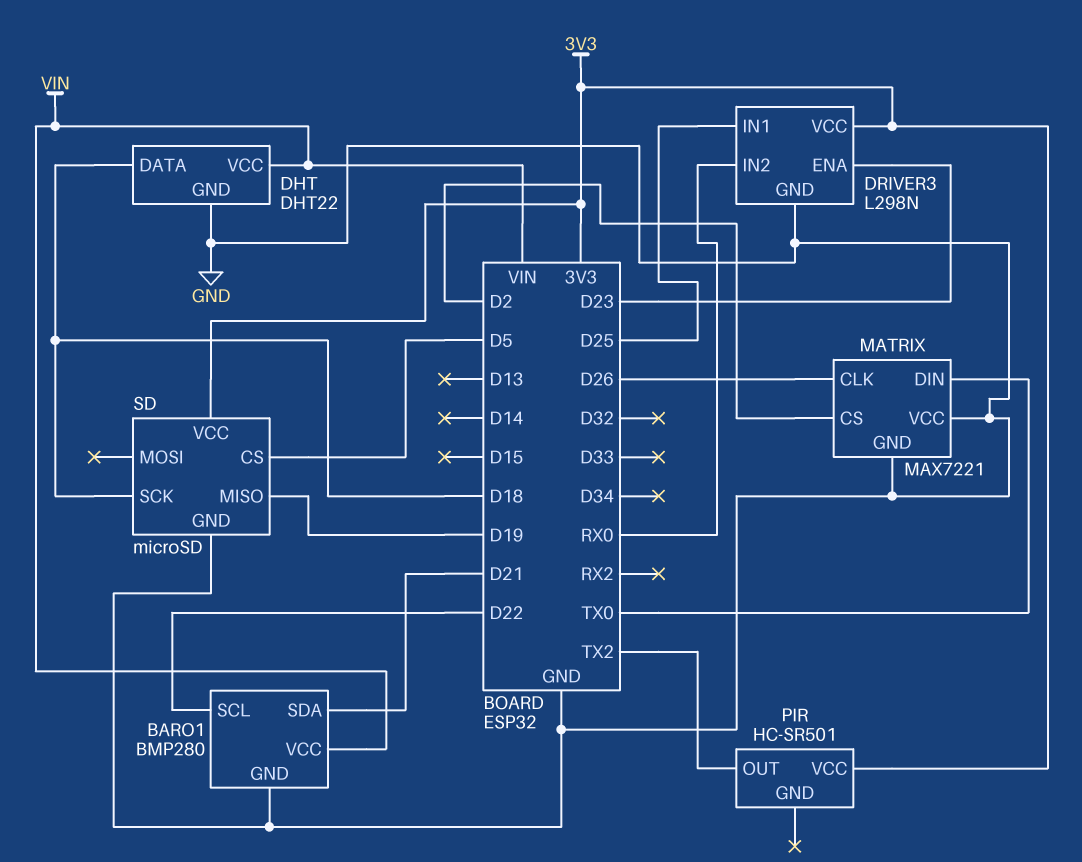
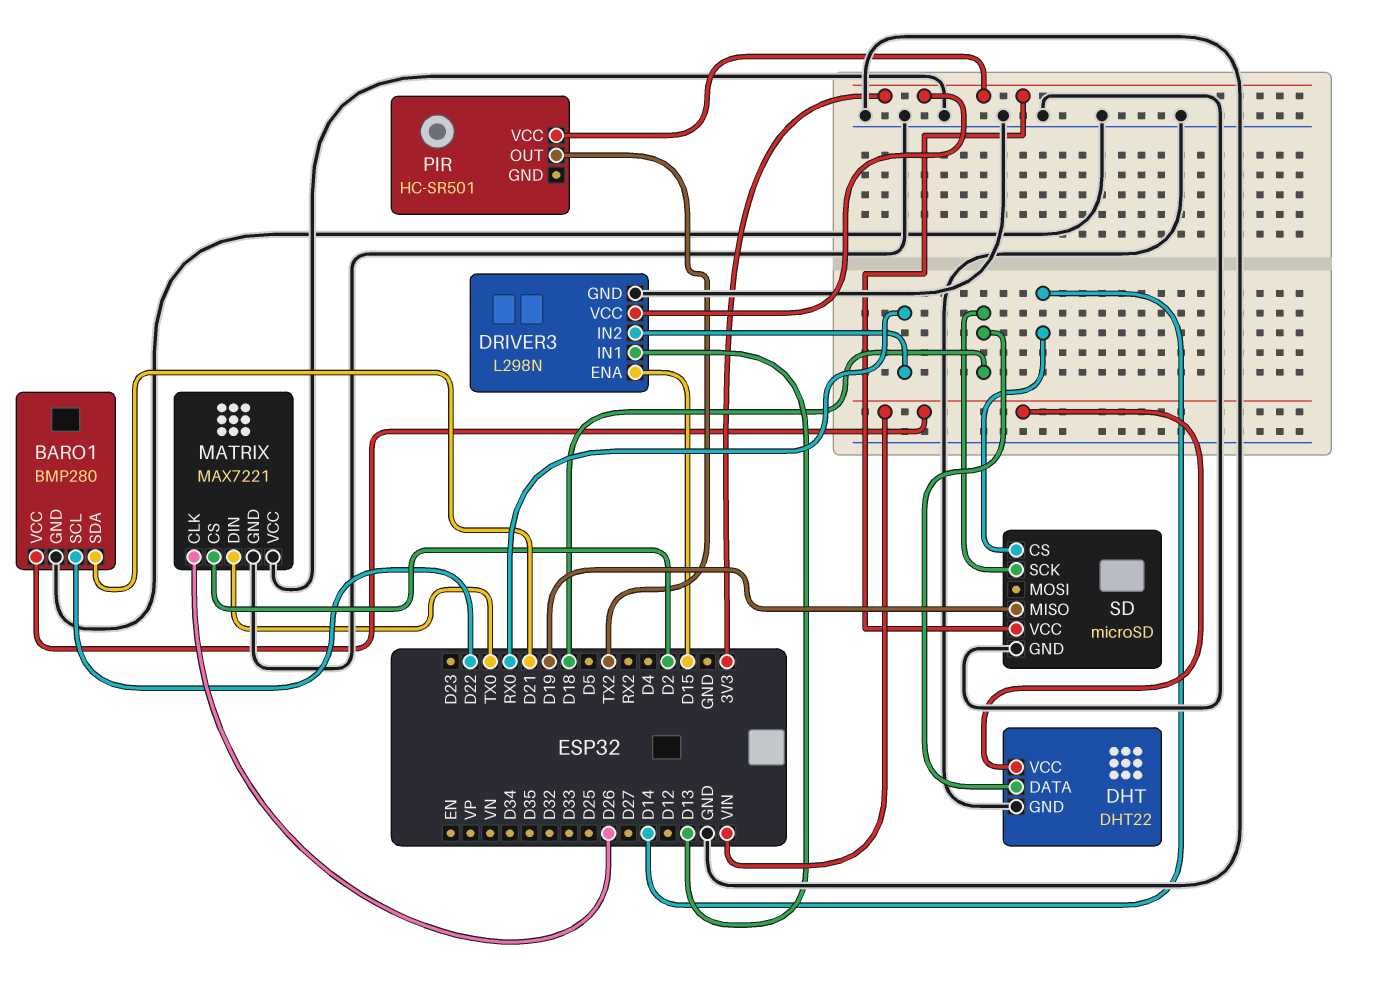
DRIVER3 pin ENA: D23 -> D15
DRIVER3 pin IN1: D25 -> D13
SD pin CS: D5 -> D14

